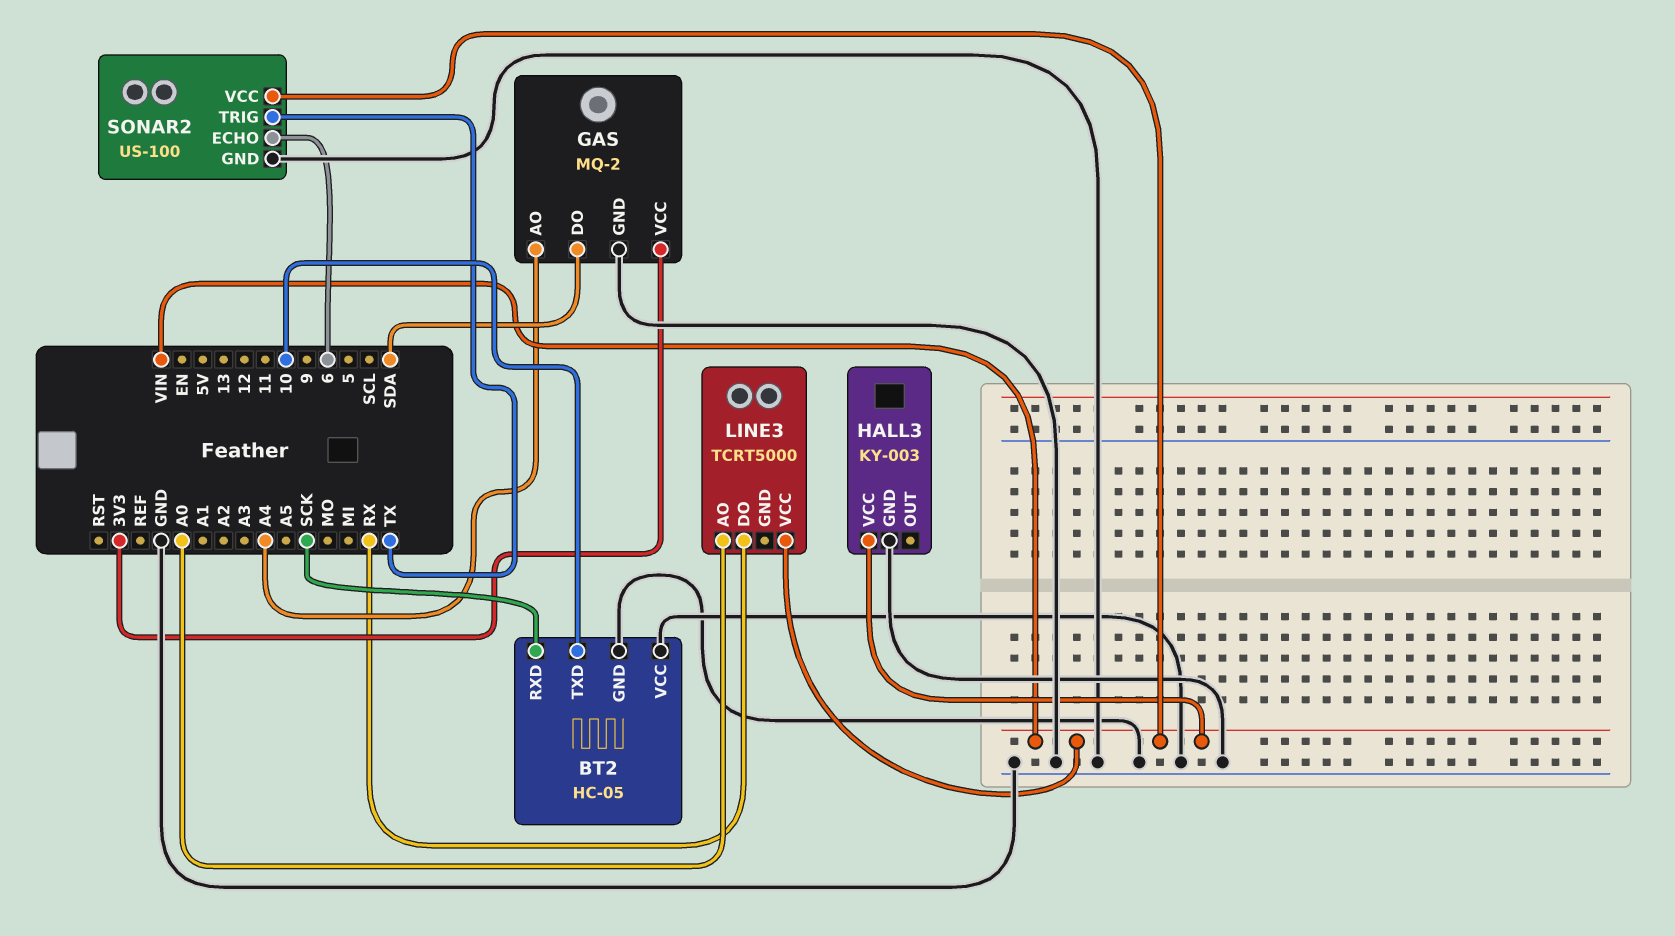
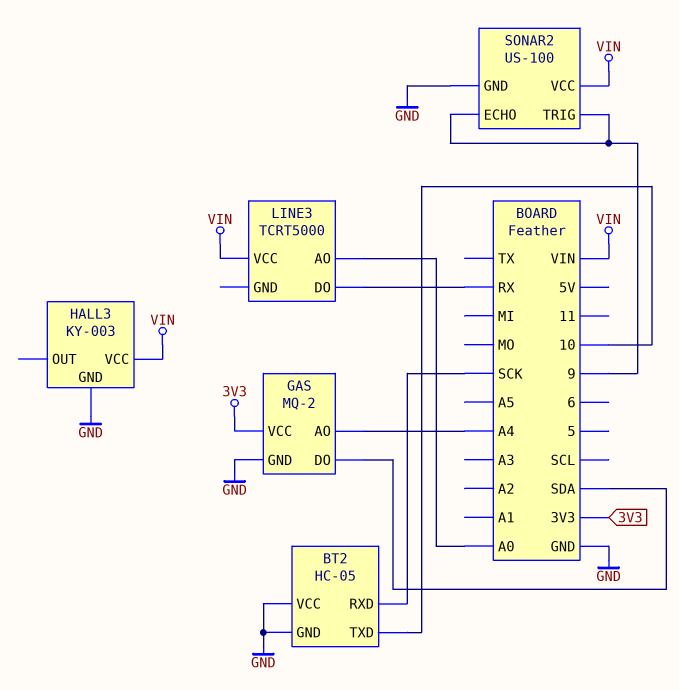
SONAR2 pin ECHO: 6 -> 9
SONAR2 pin TRIG: TX -> 9

